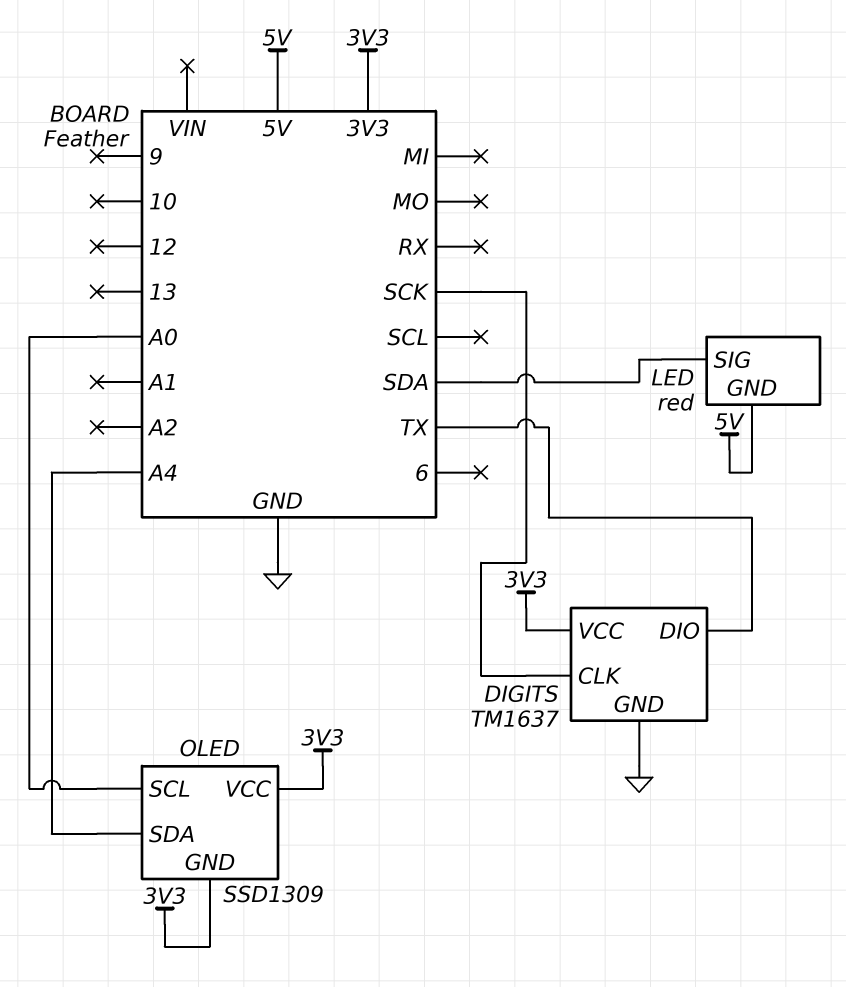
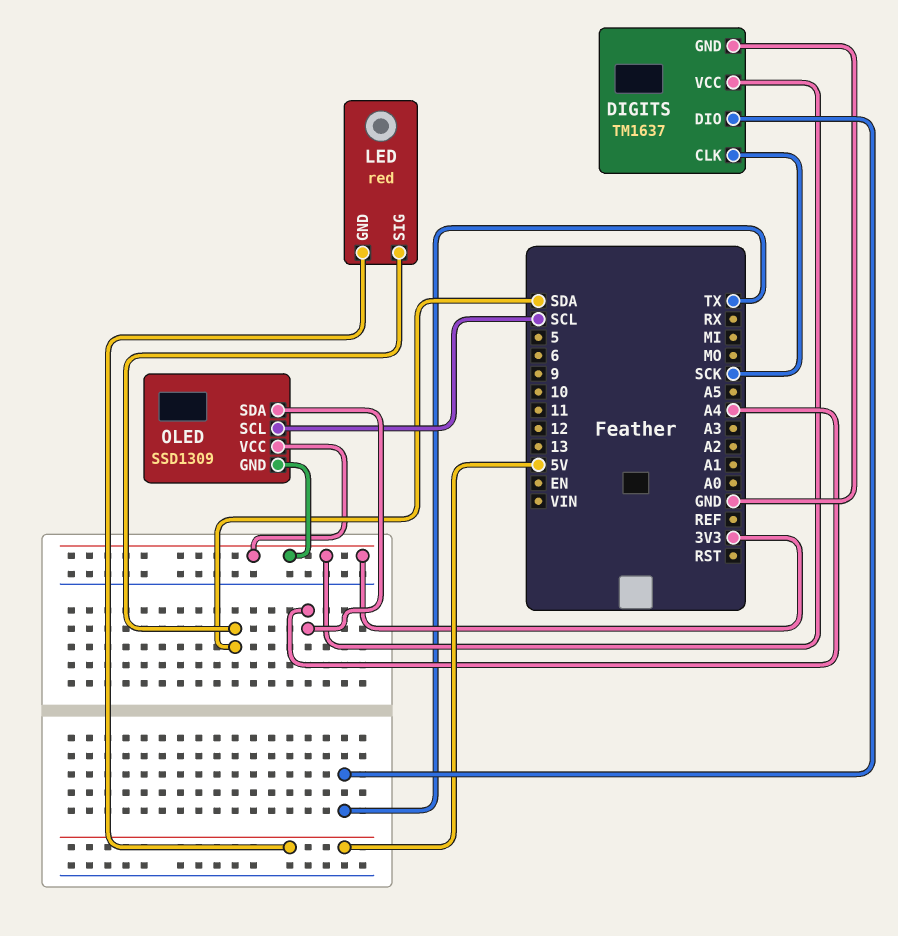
OLED pin SCL: A0 -> SCL

